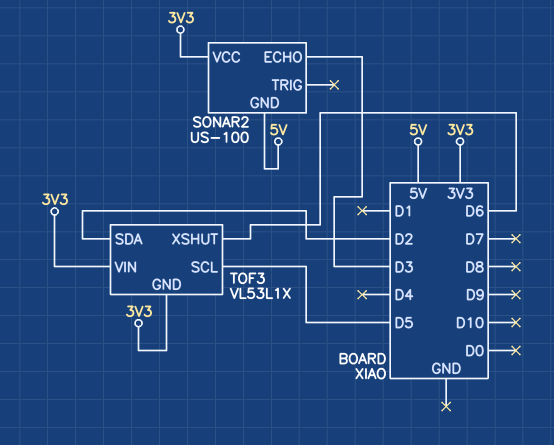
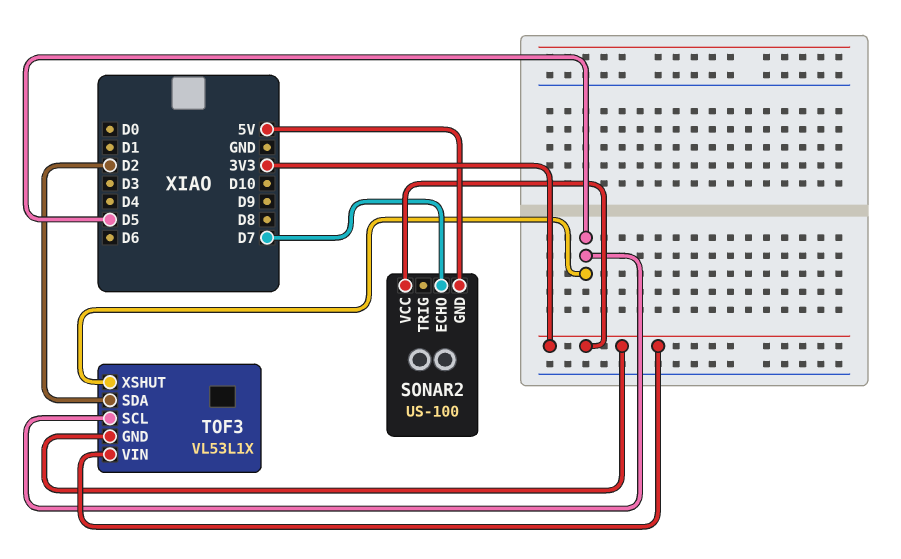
SONAR2 pin ECHO: D3 -> D7
TOF3 pin XSHUT: D6 -> D5

